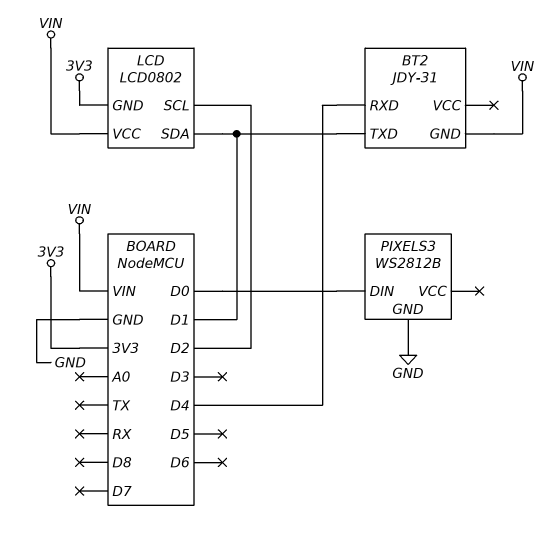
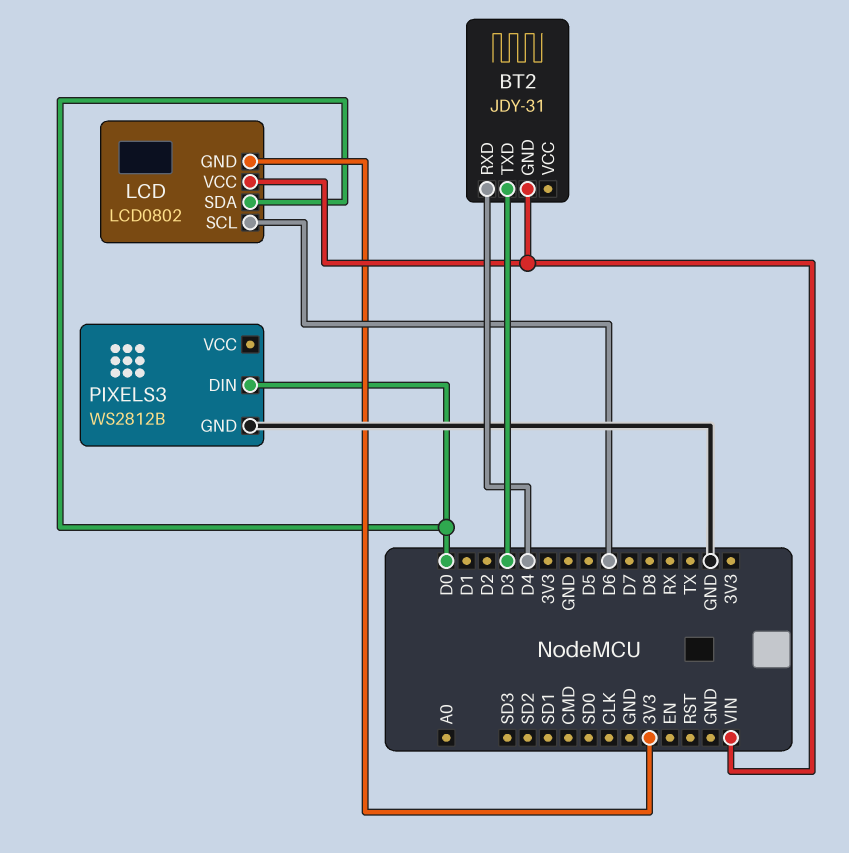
BT2 pin TXD: D1 -> D3
LCD pin SCL: D2 -> D6
LCD pin SDA: D1 -> D0

